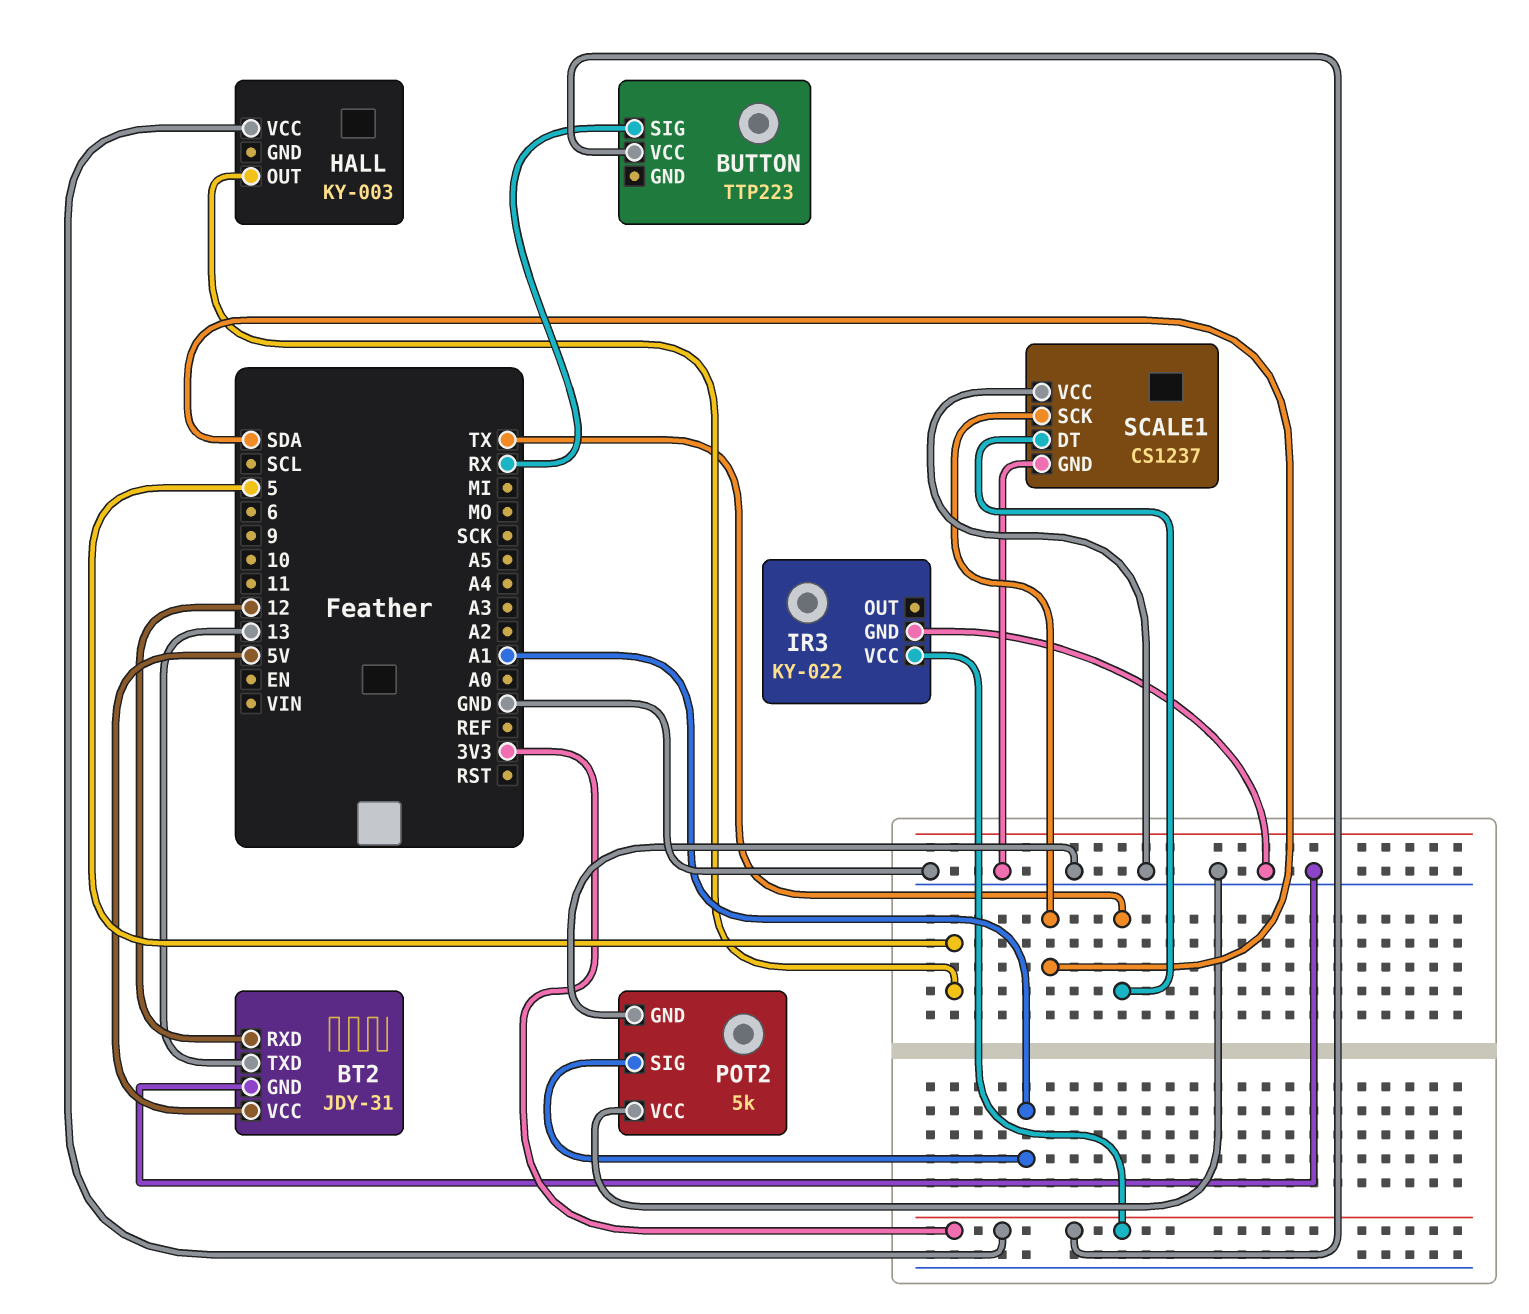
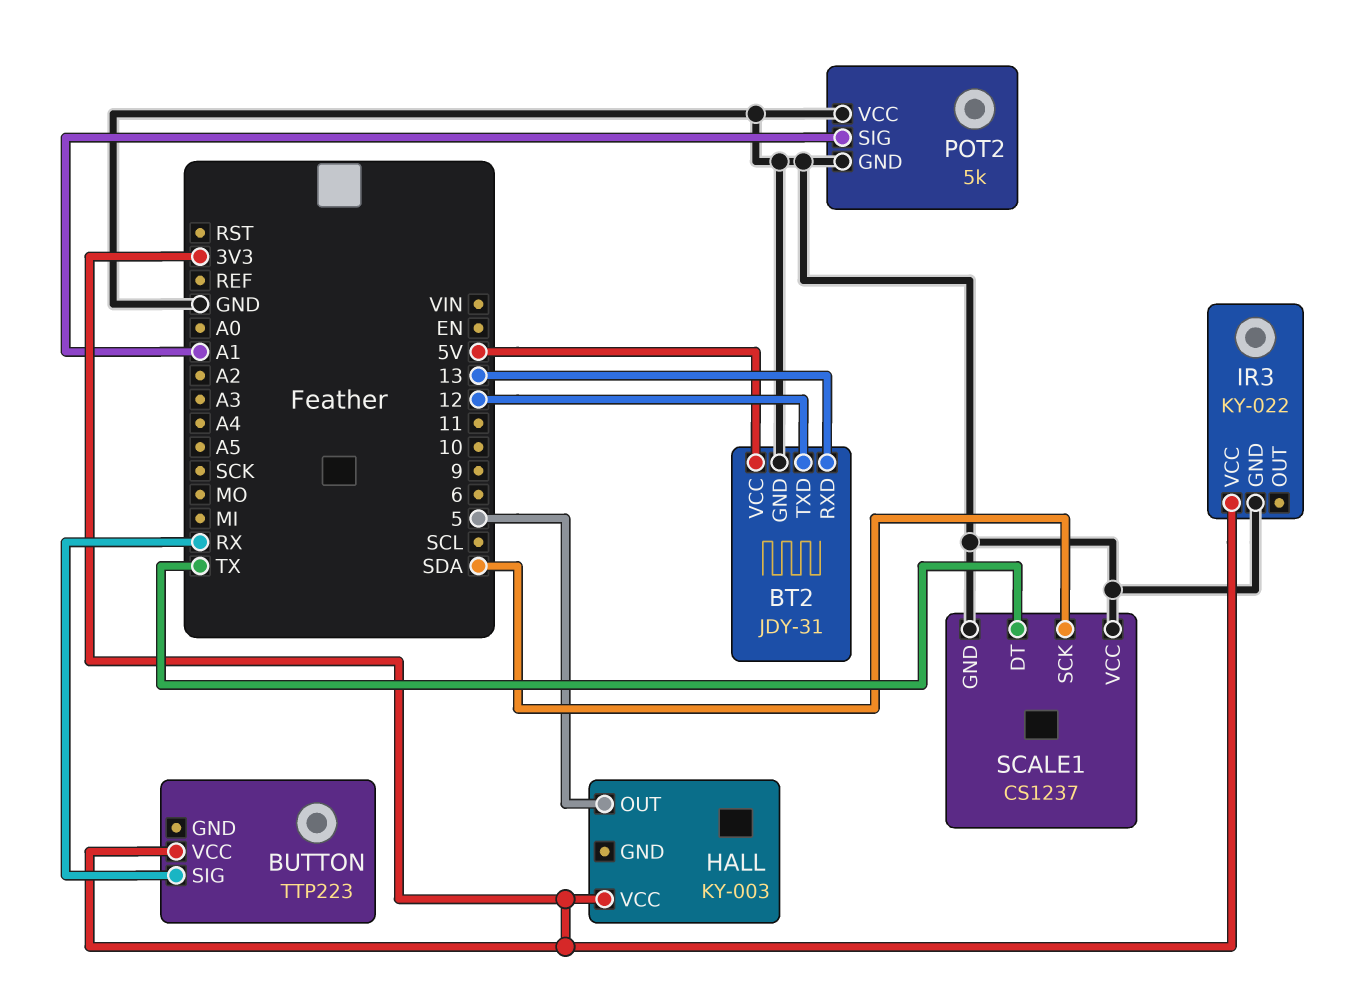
BT2 pin RXD: 12 -> 13
BT2 pin TXD: 13 -> 12

